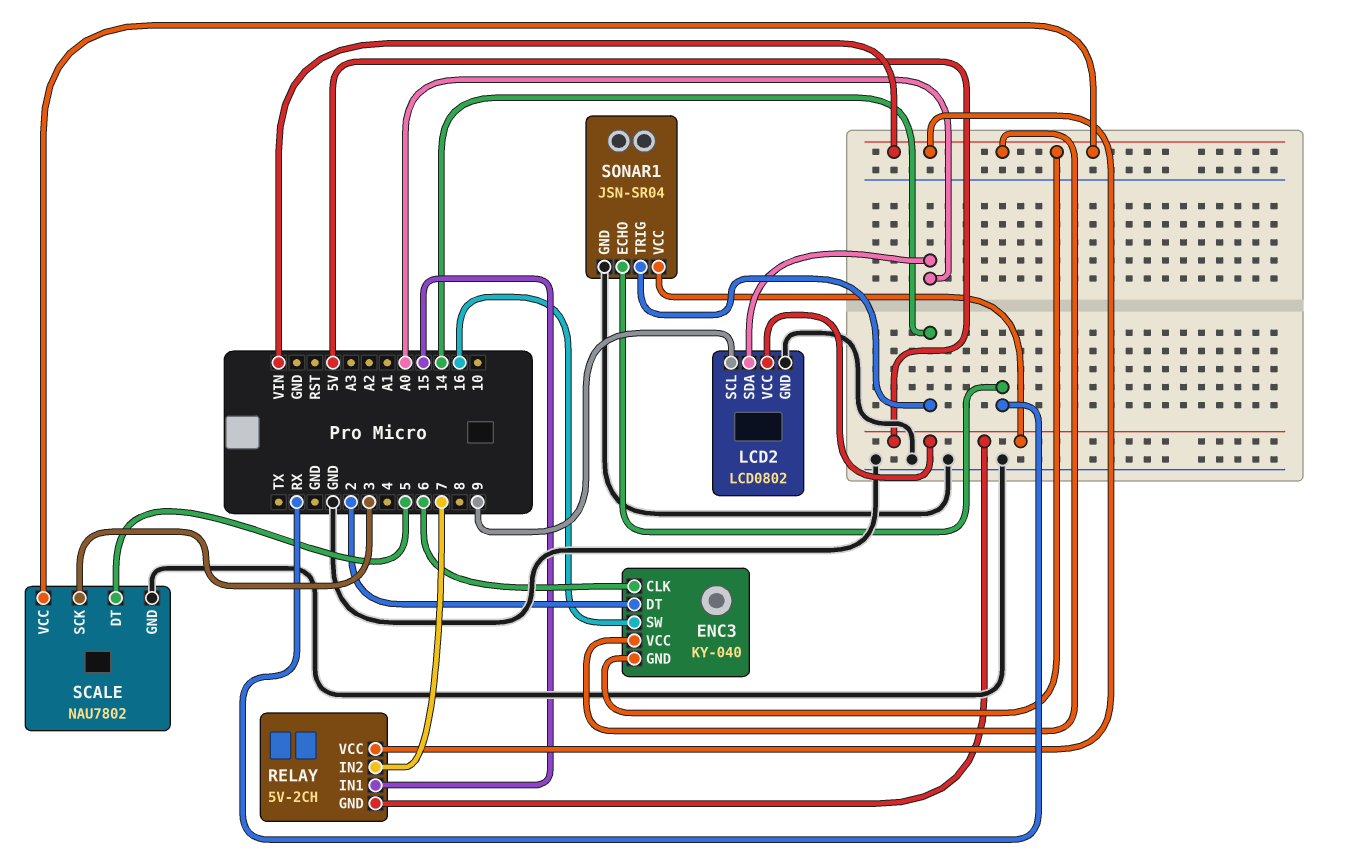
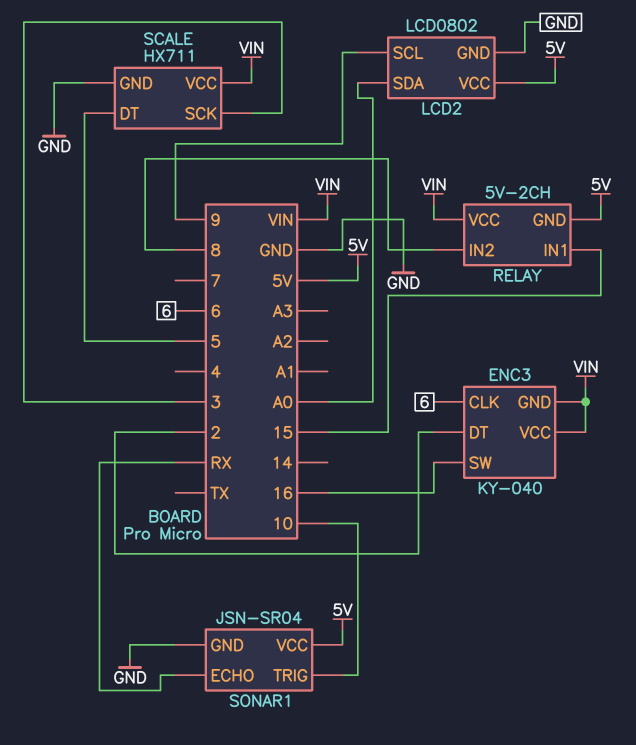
RELAY pin IN2: 7 -> 8
SCALE: NAU7802 -> HX711
SONAR1 pin TRIG: 14 -> 10

